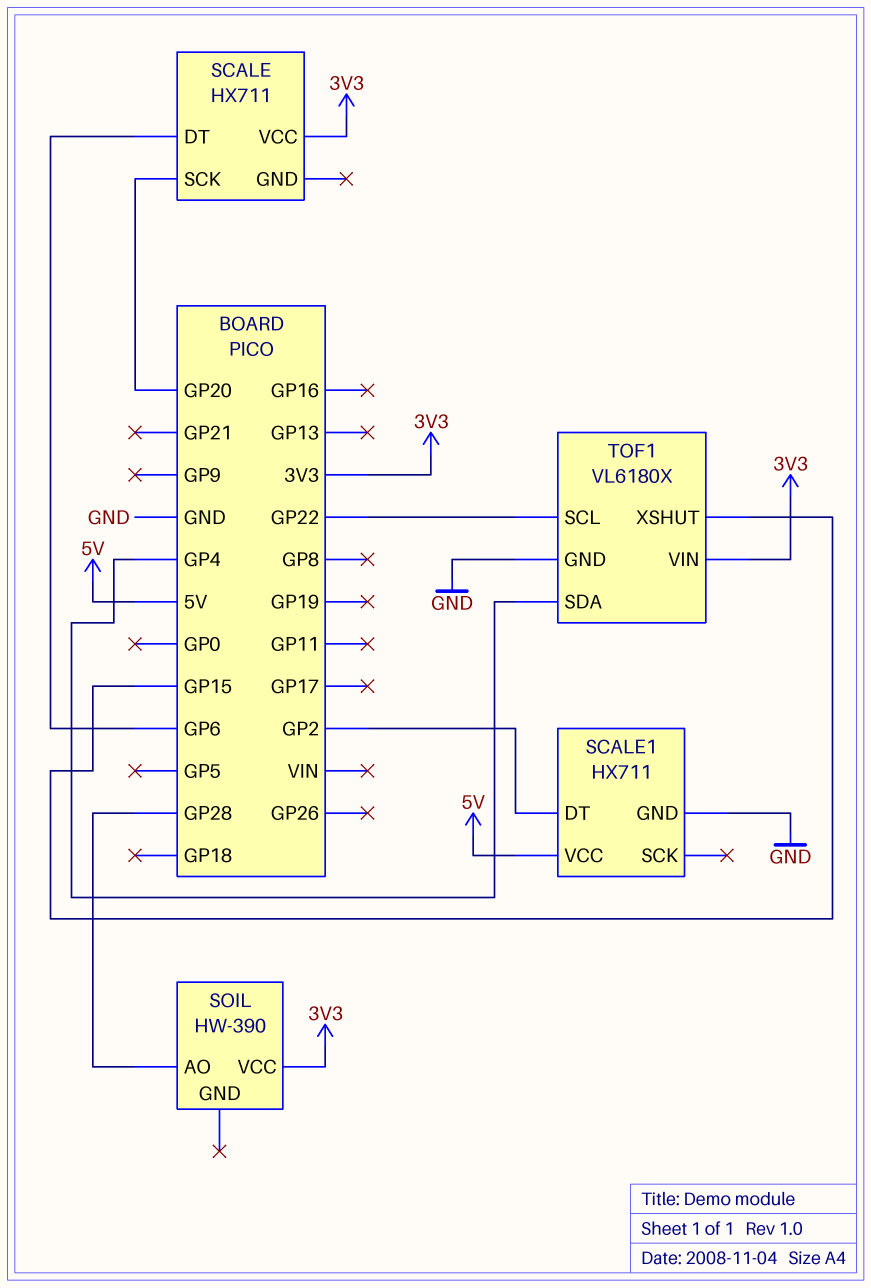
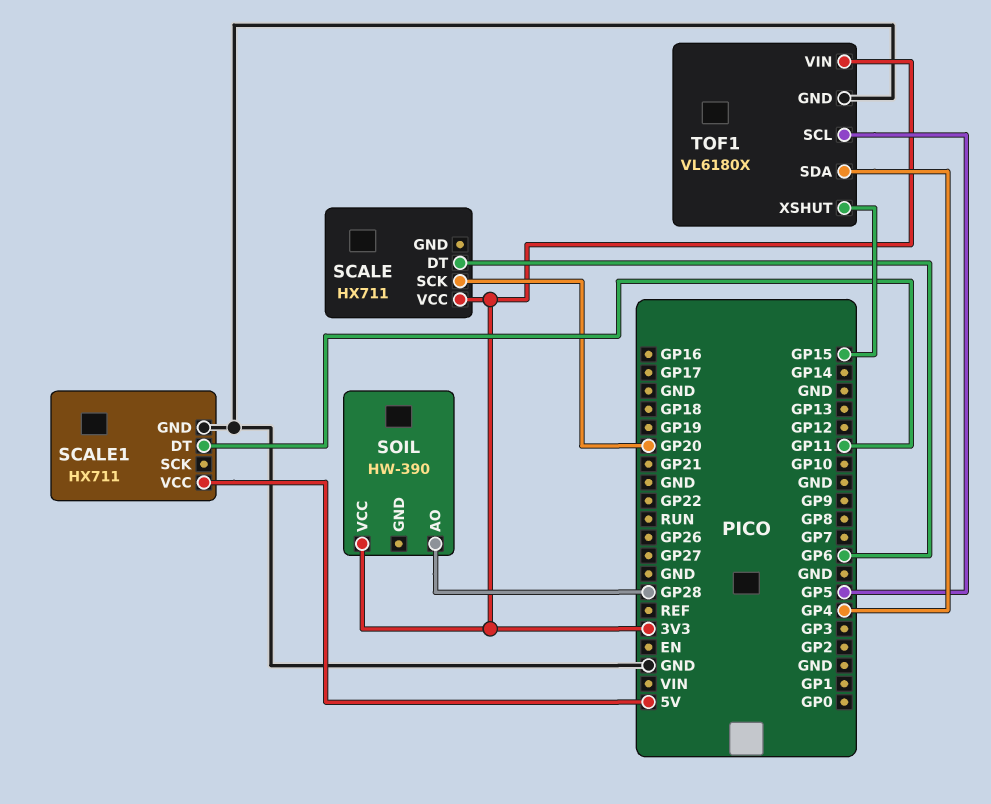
SCALE1 pin DT: GP2 -> GP11
TOF1 pin SCL: GP22 -> GP5

